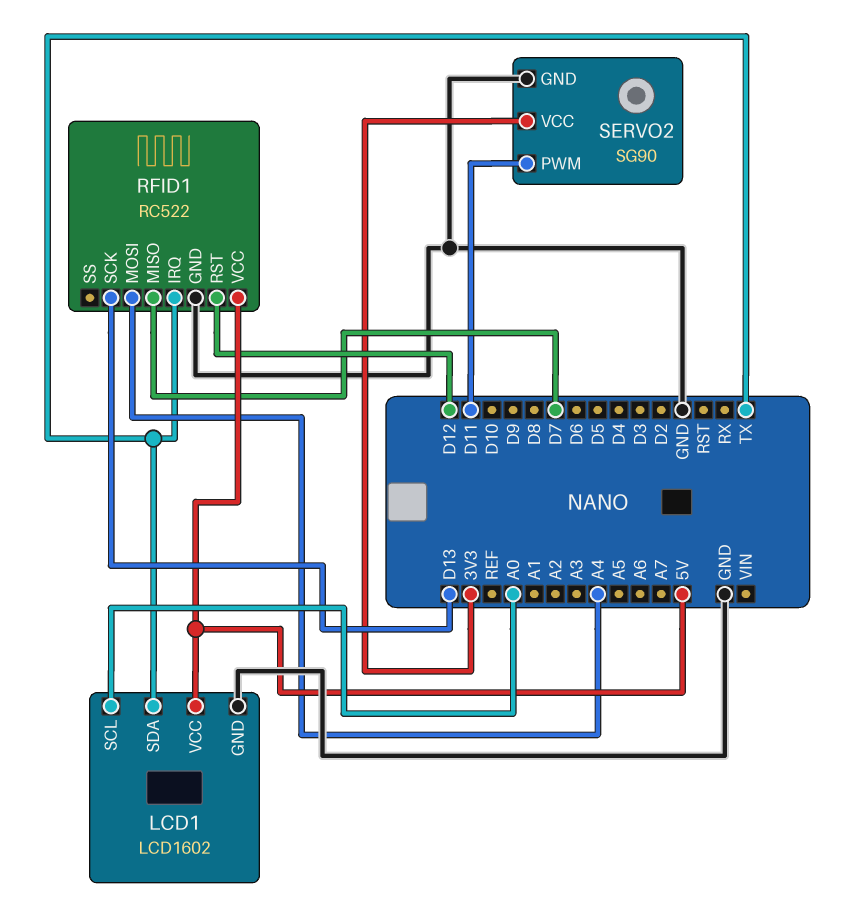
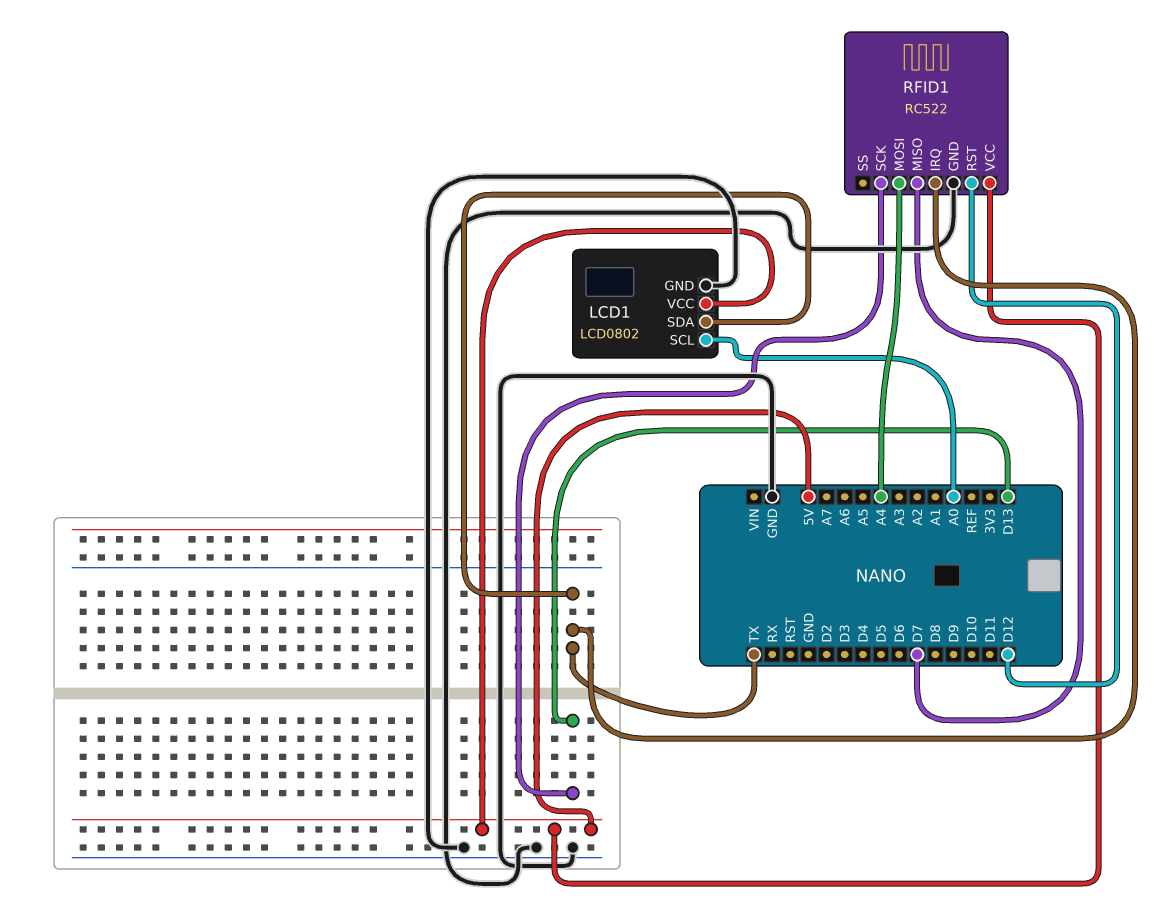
LCD1: LCD1602 -> LCD0802
SERVO2: SG90 -> none
SERVO2 pin GND: GND -> none
SERVO2 pin PWM: D11 -> none
SERVO2 pin VCC: 3V3 -> none

